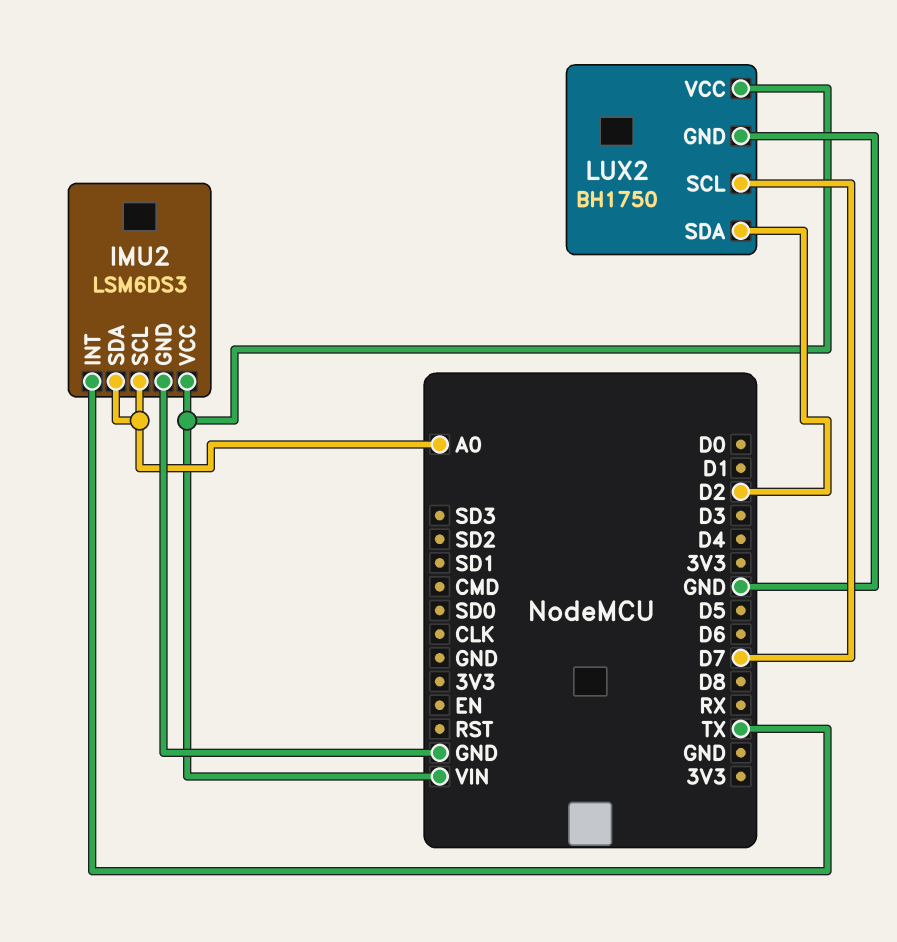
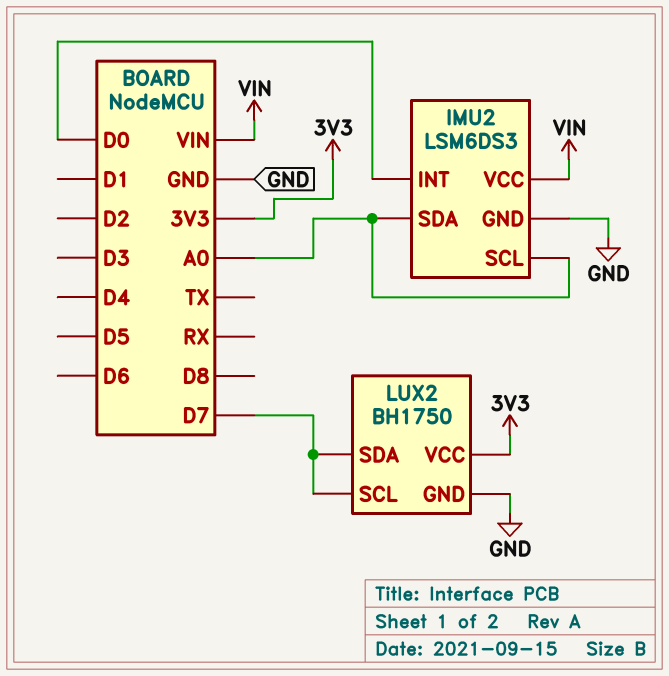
IMU2 pin INT: TX -> D0
LUX2 pin SDA: D2 -> D7
LUX2 pin VCC: VIN -> 3V3

